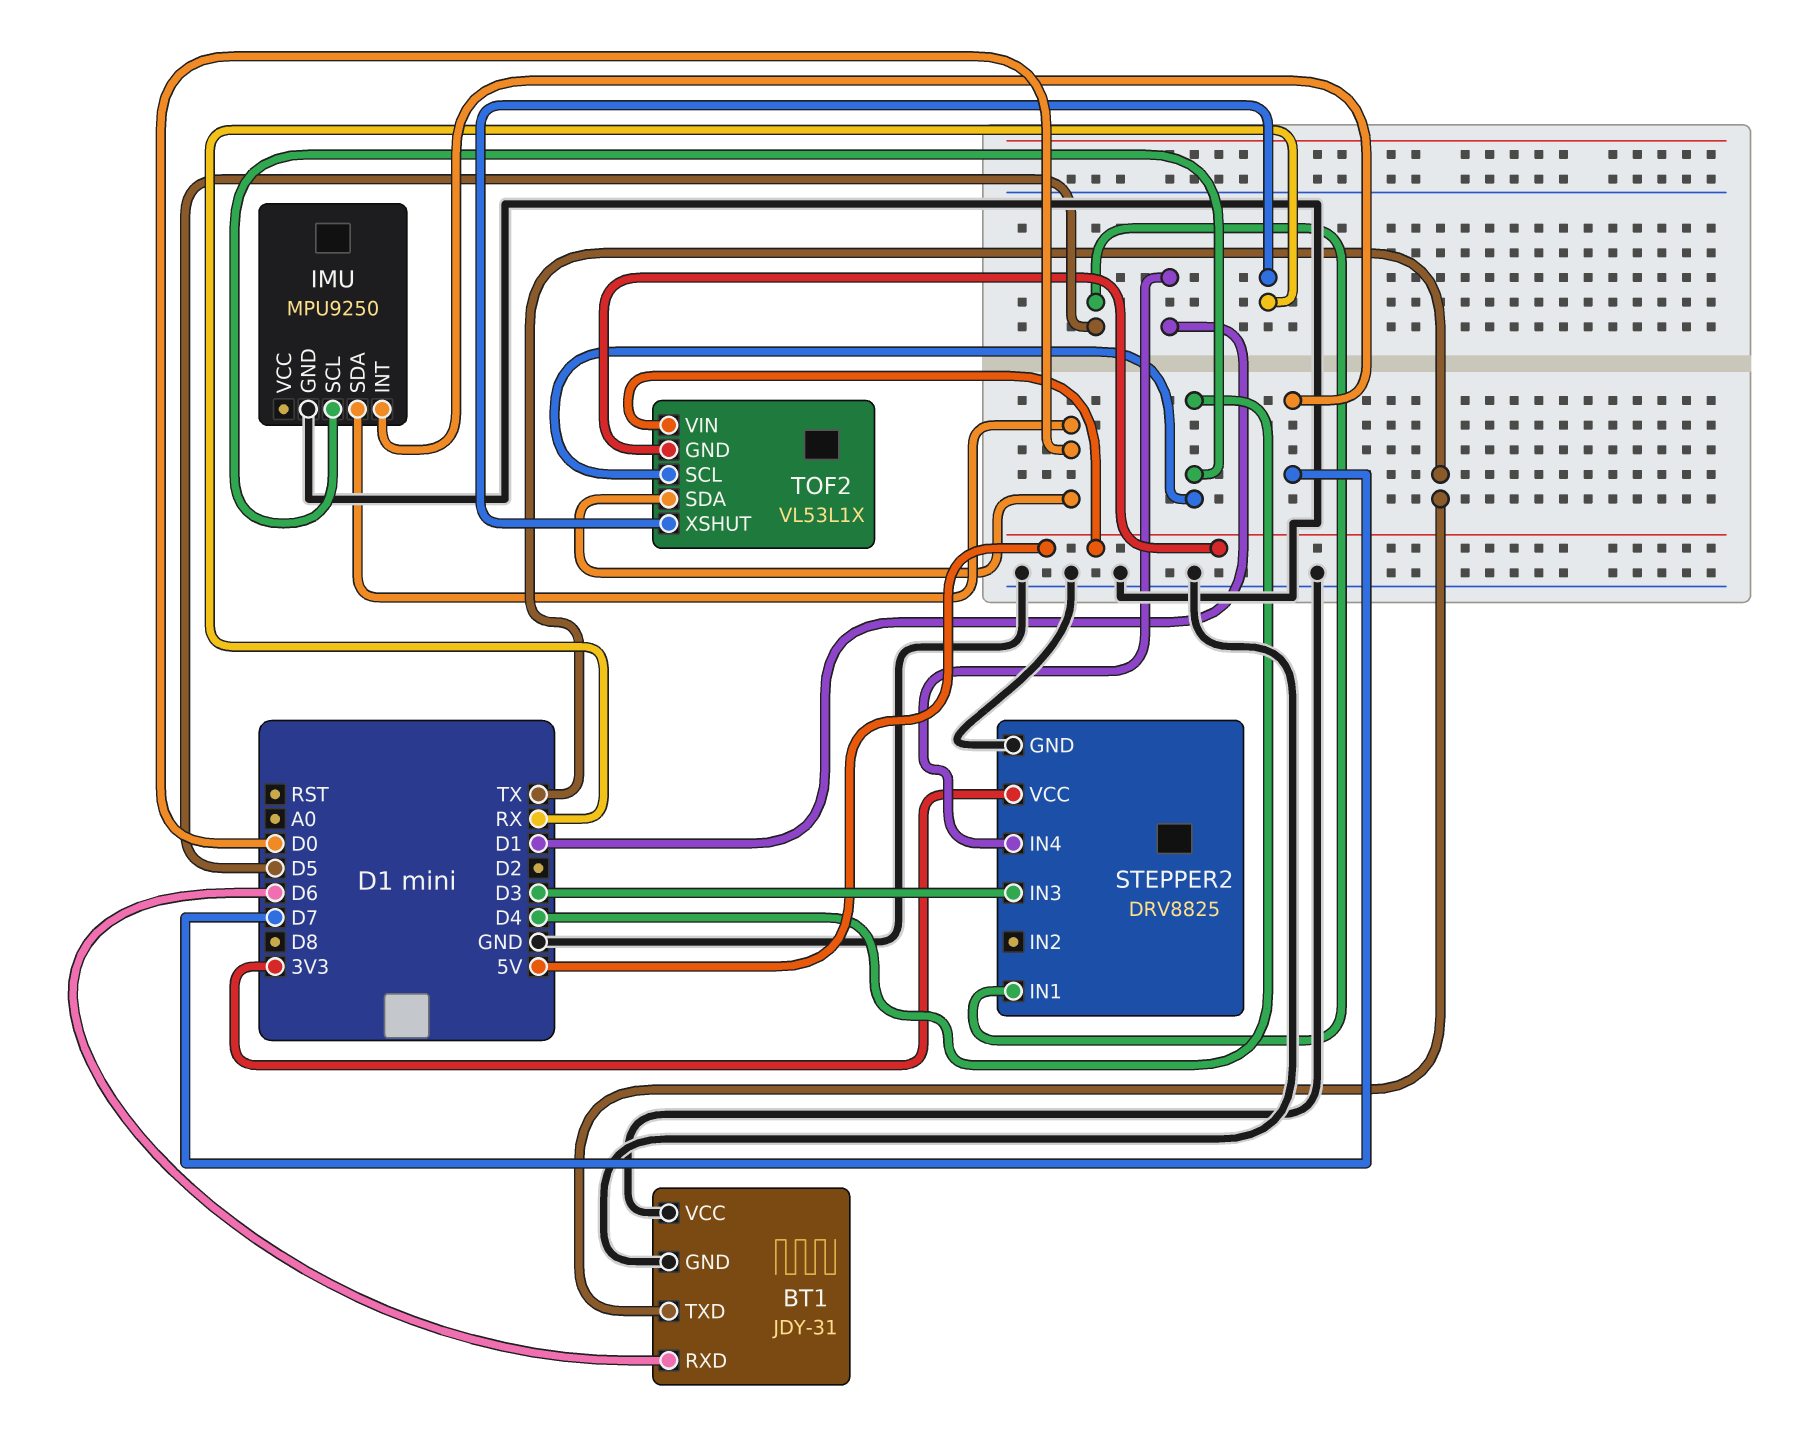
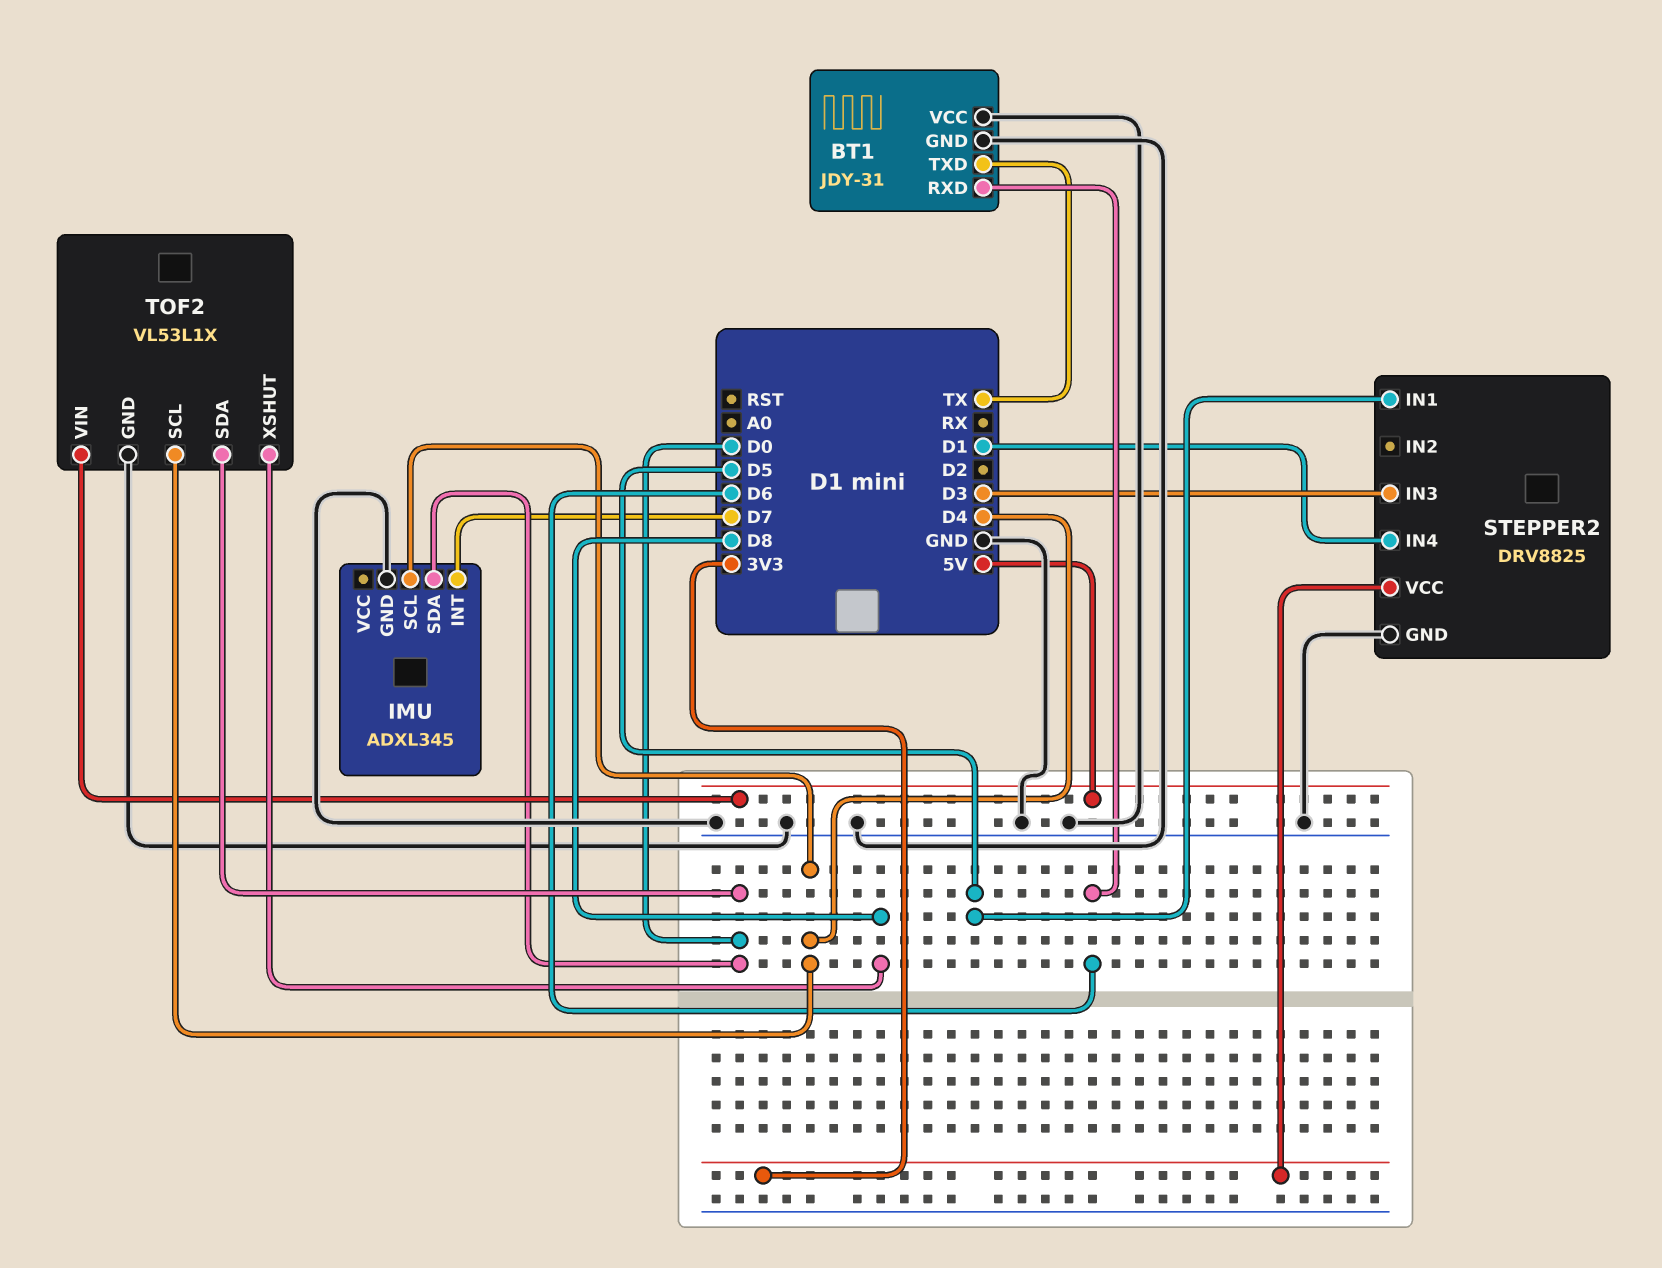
IMU: MPU9250 -> ADXL345
TOF2 pin GND: 5V -> GND
TOF2 pin XSHUT: RX -> D8

